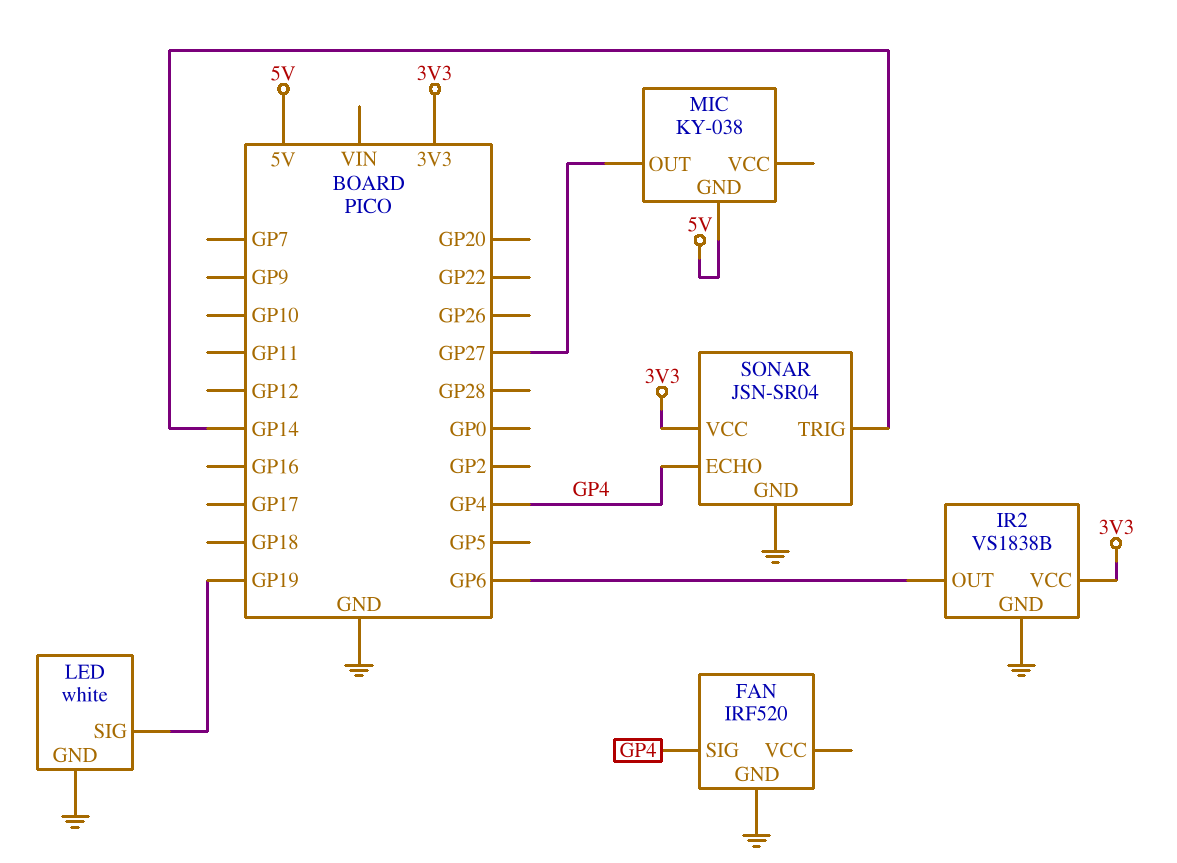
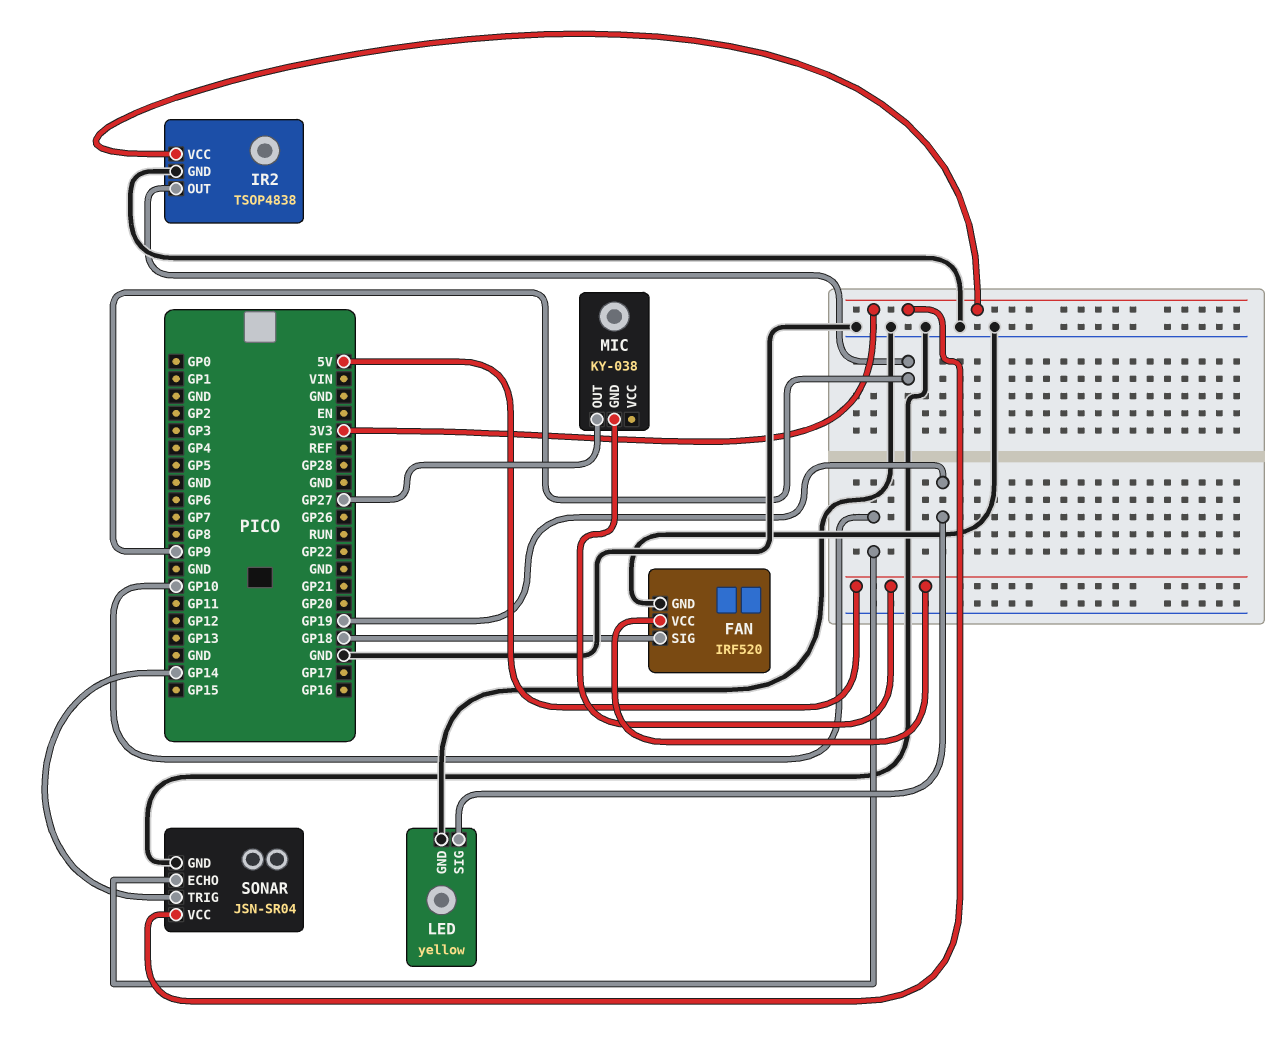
FAN pin SIG: GP4 -> GP18
FAN pin VCC: none -> 5V
IR2: VS1838B -> TSOP4838
IR2 pin OUT: GP6 -> GP9
LED: white -> yellow
SONAR pin ECHO: GP4 -> GP10

